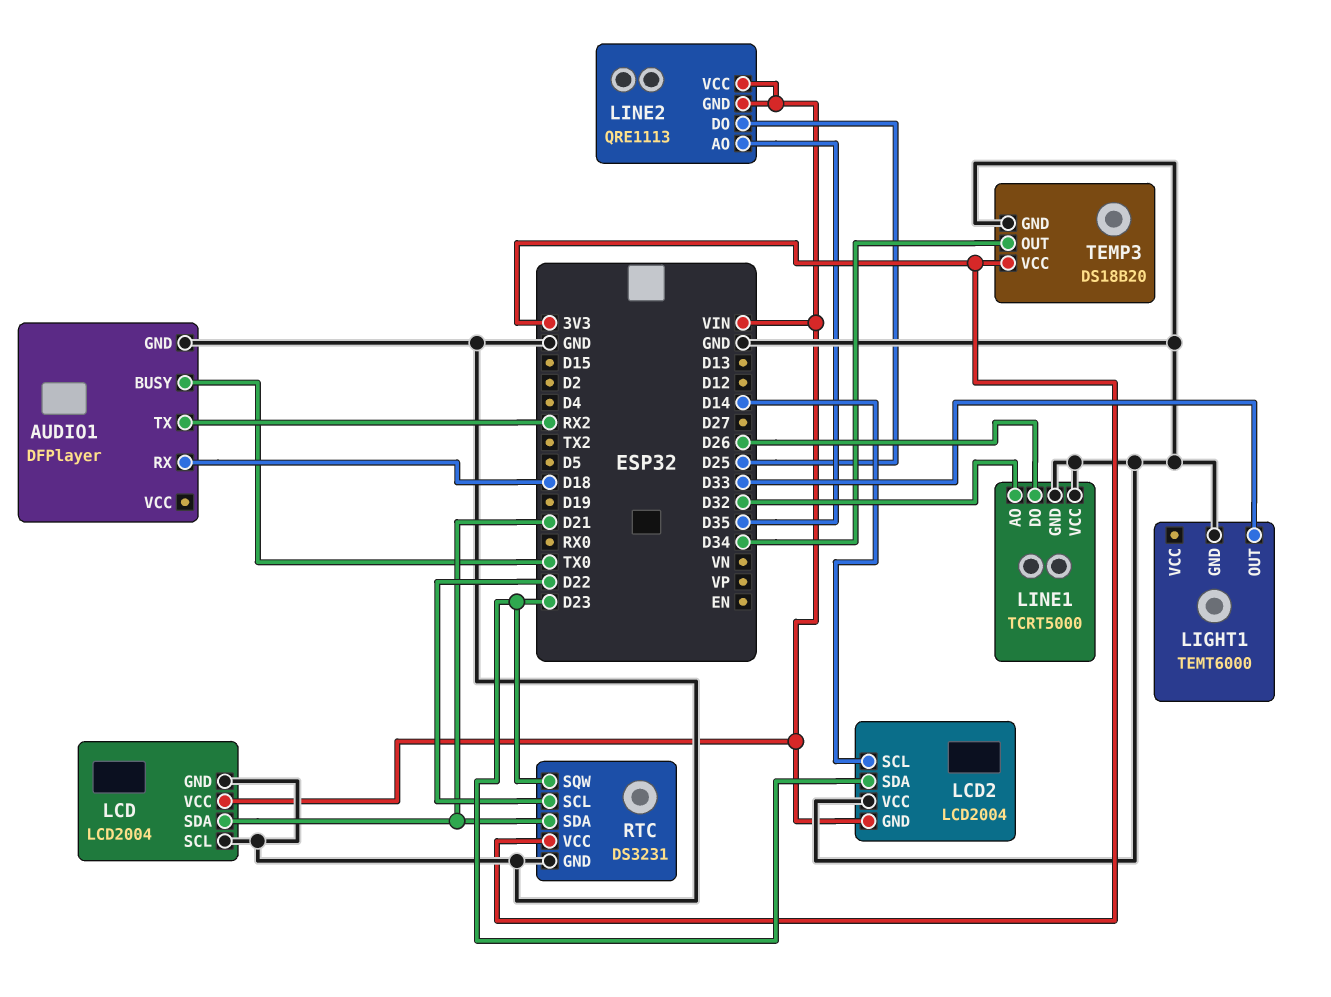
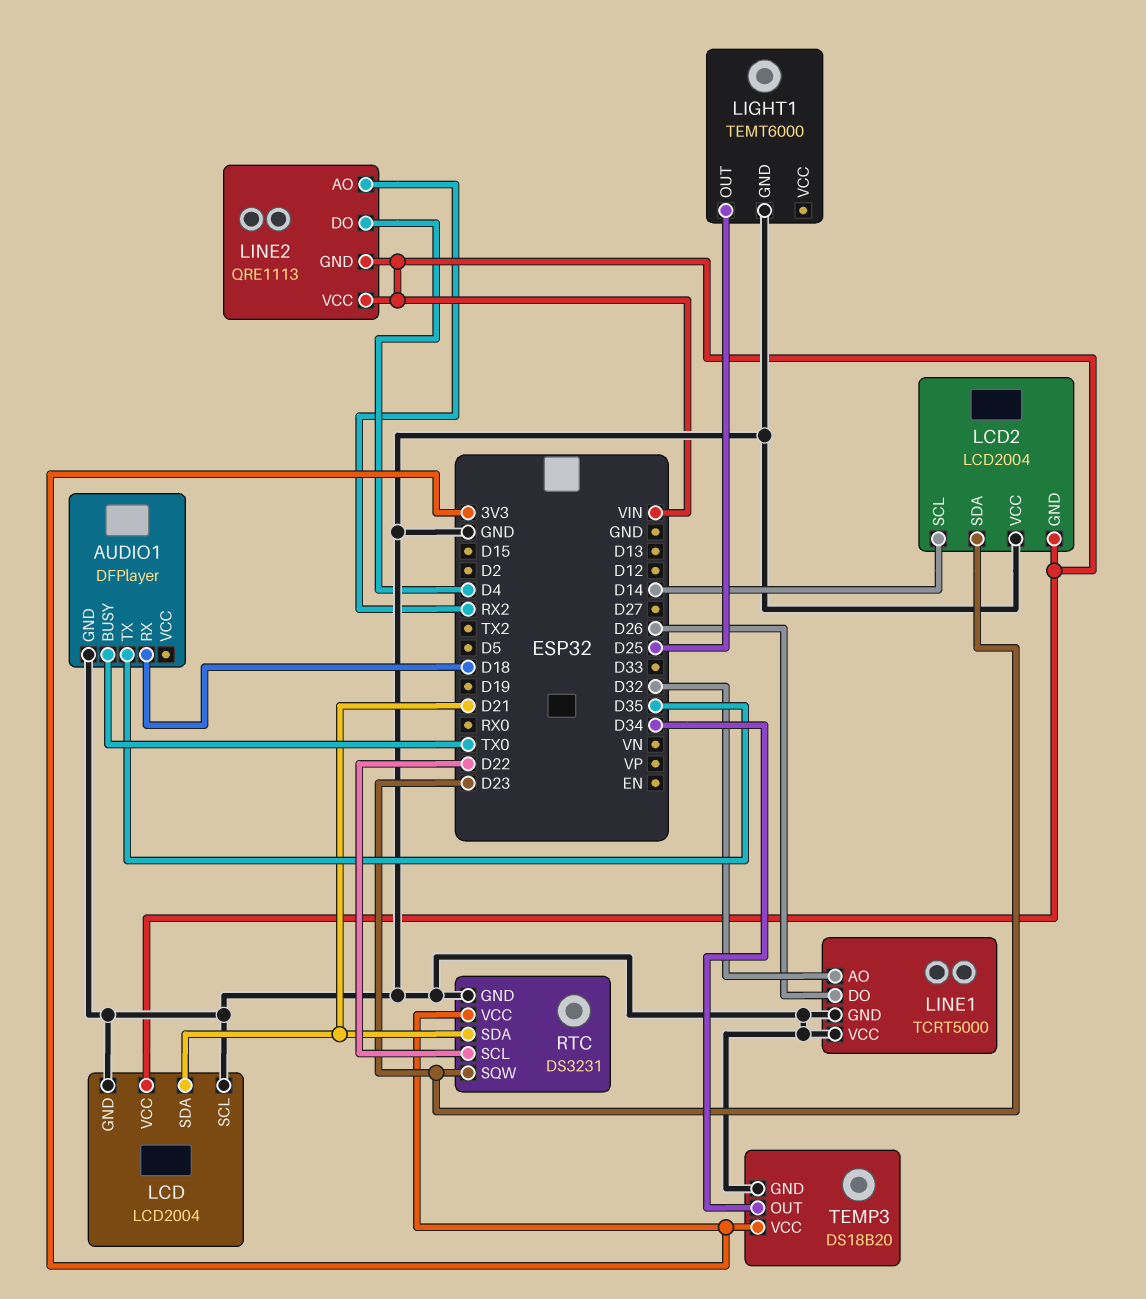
AUDIO1 pin TX: RX2 -> D35
LIGHT1 pin OUT: D33 -> D25
LINE2 pin AO: D35 -> RX2
LINE2 pin DO: D25 -> D4

